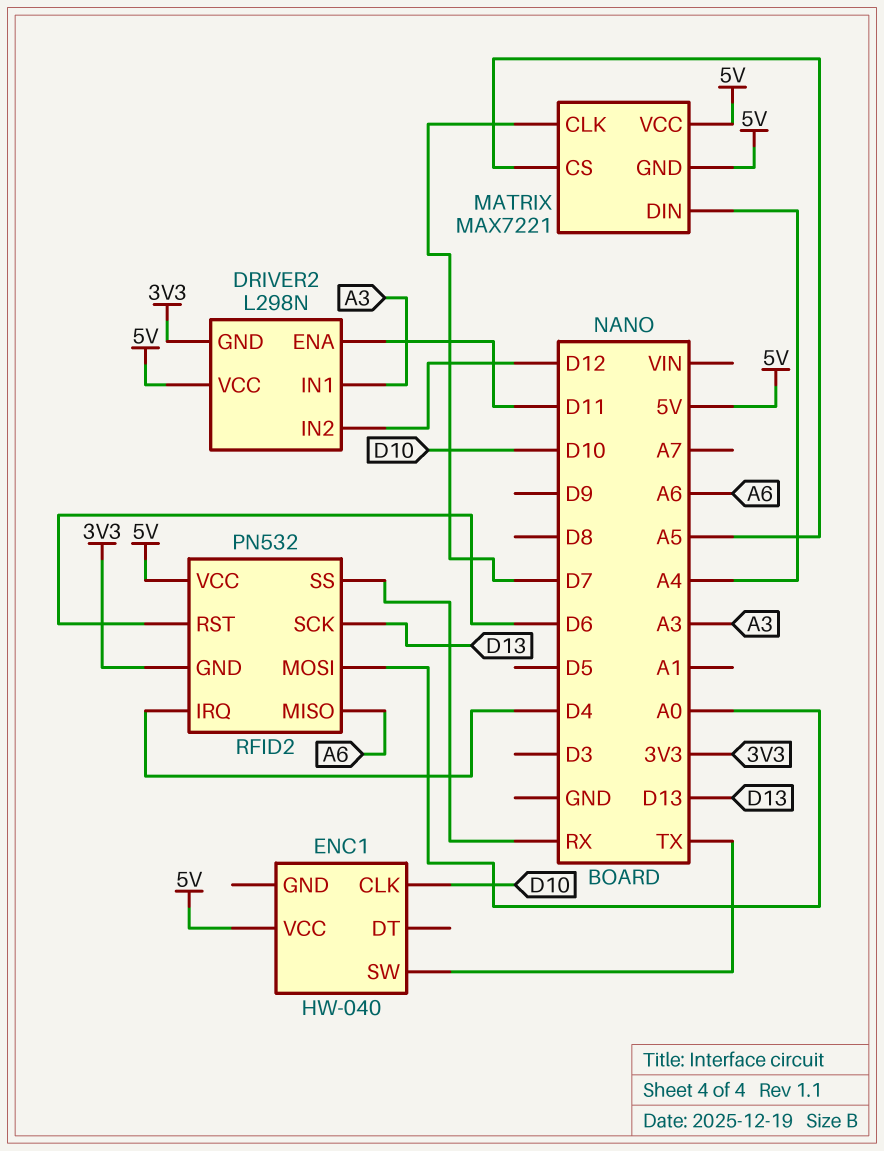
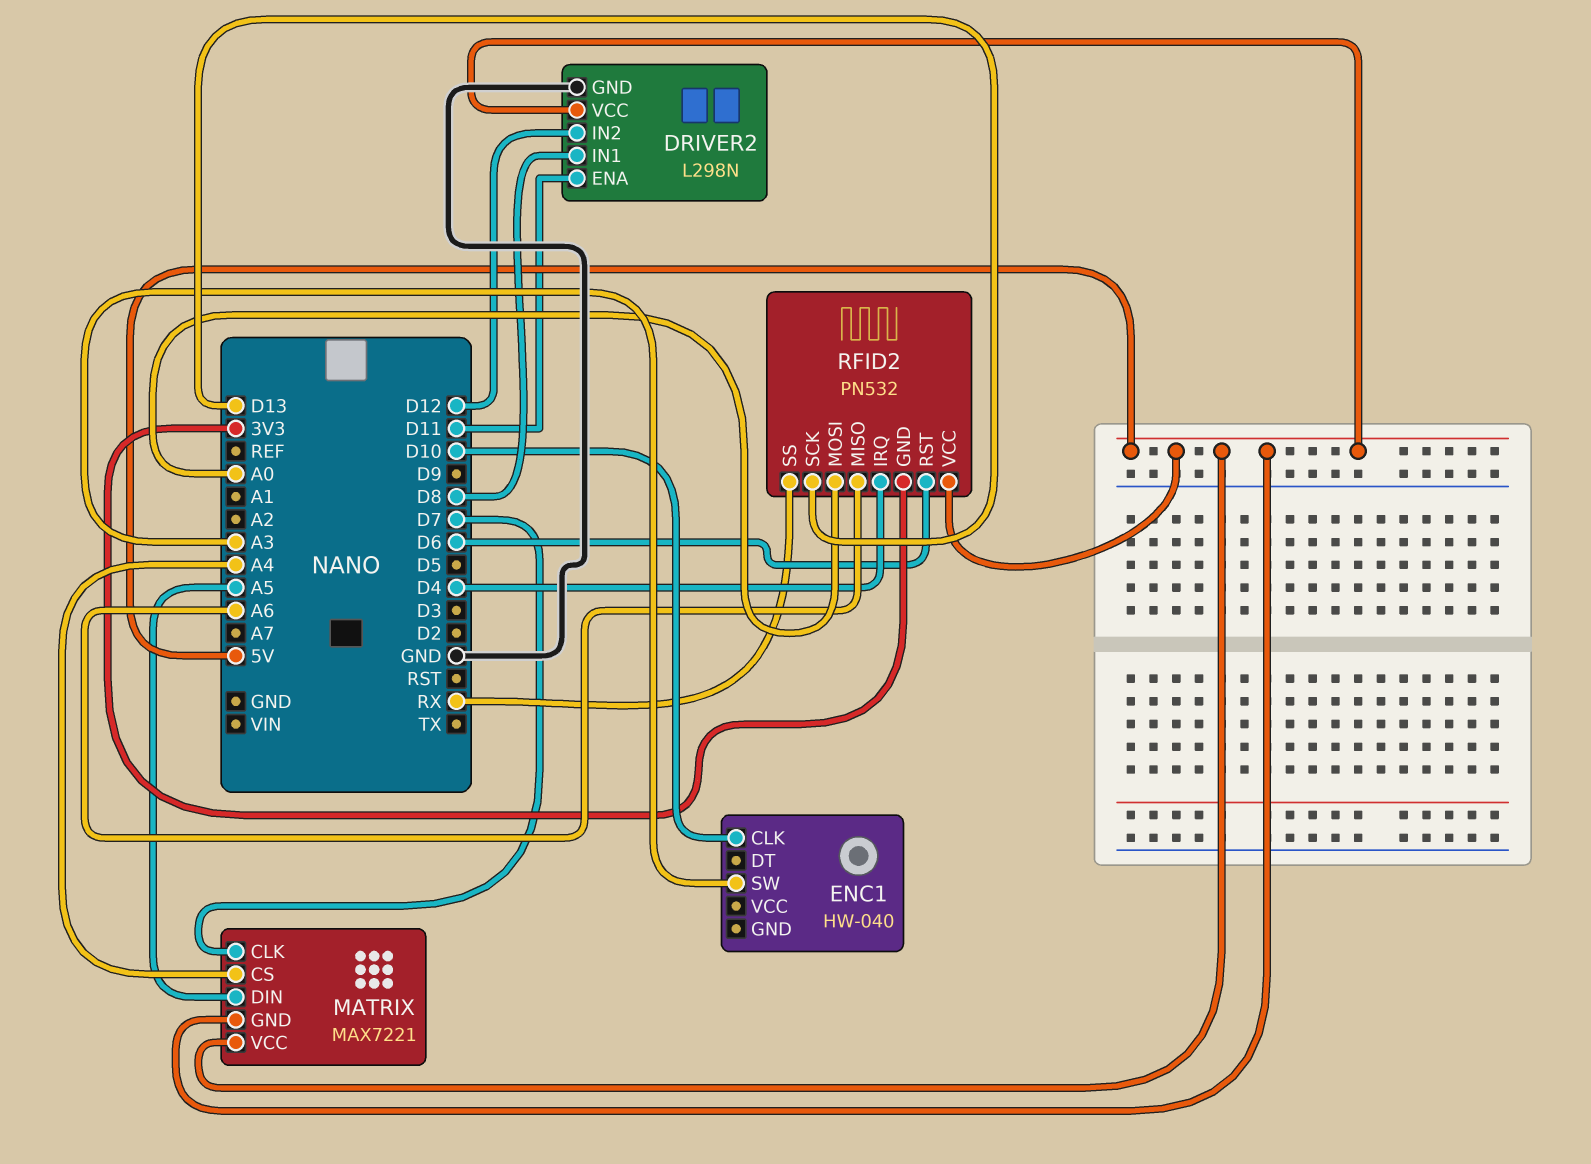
DRIVER2 pin GND: 3V3 -> GND
DRIVER2 pin IN1: A3 -> D8
ENC1 pin SW: TX -> A3
ENC1 pin VCC: 5V -> none
MATRIX pin CS: A5 -> A4
MATRIX pin DIN: A4 -> A5

